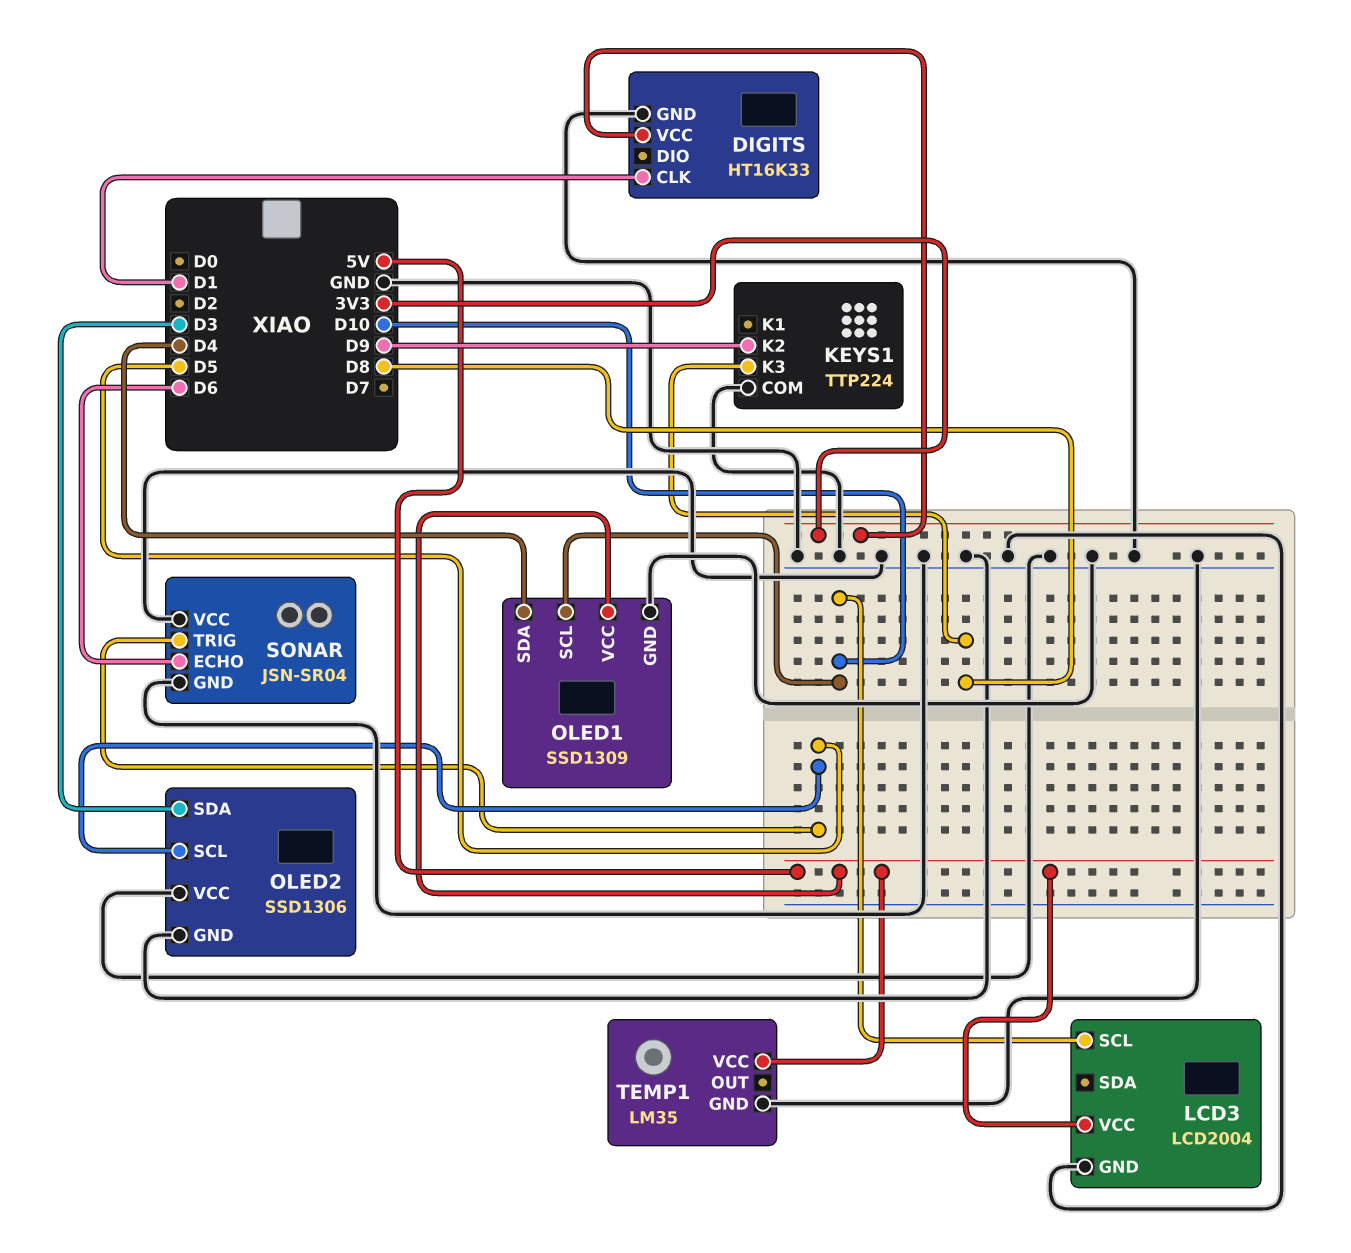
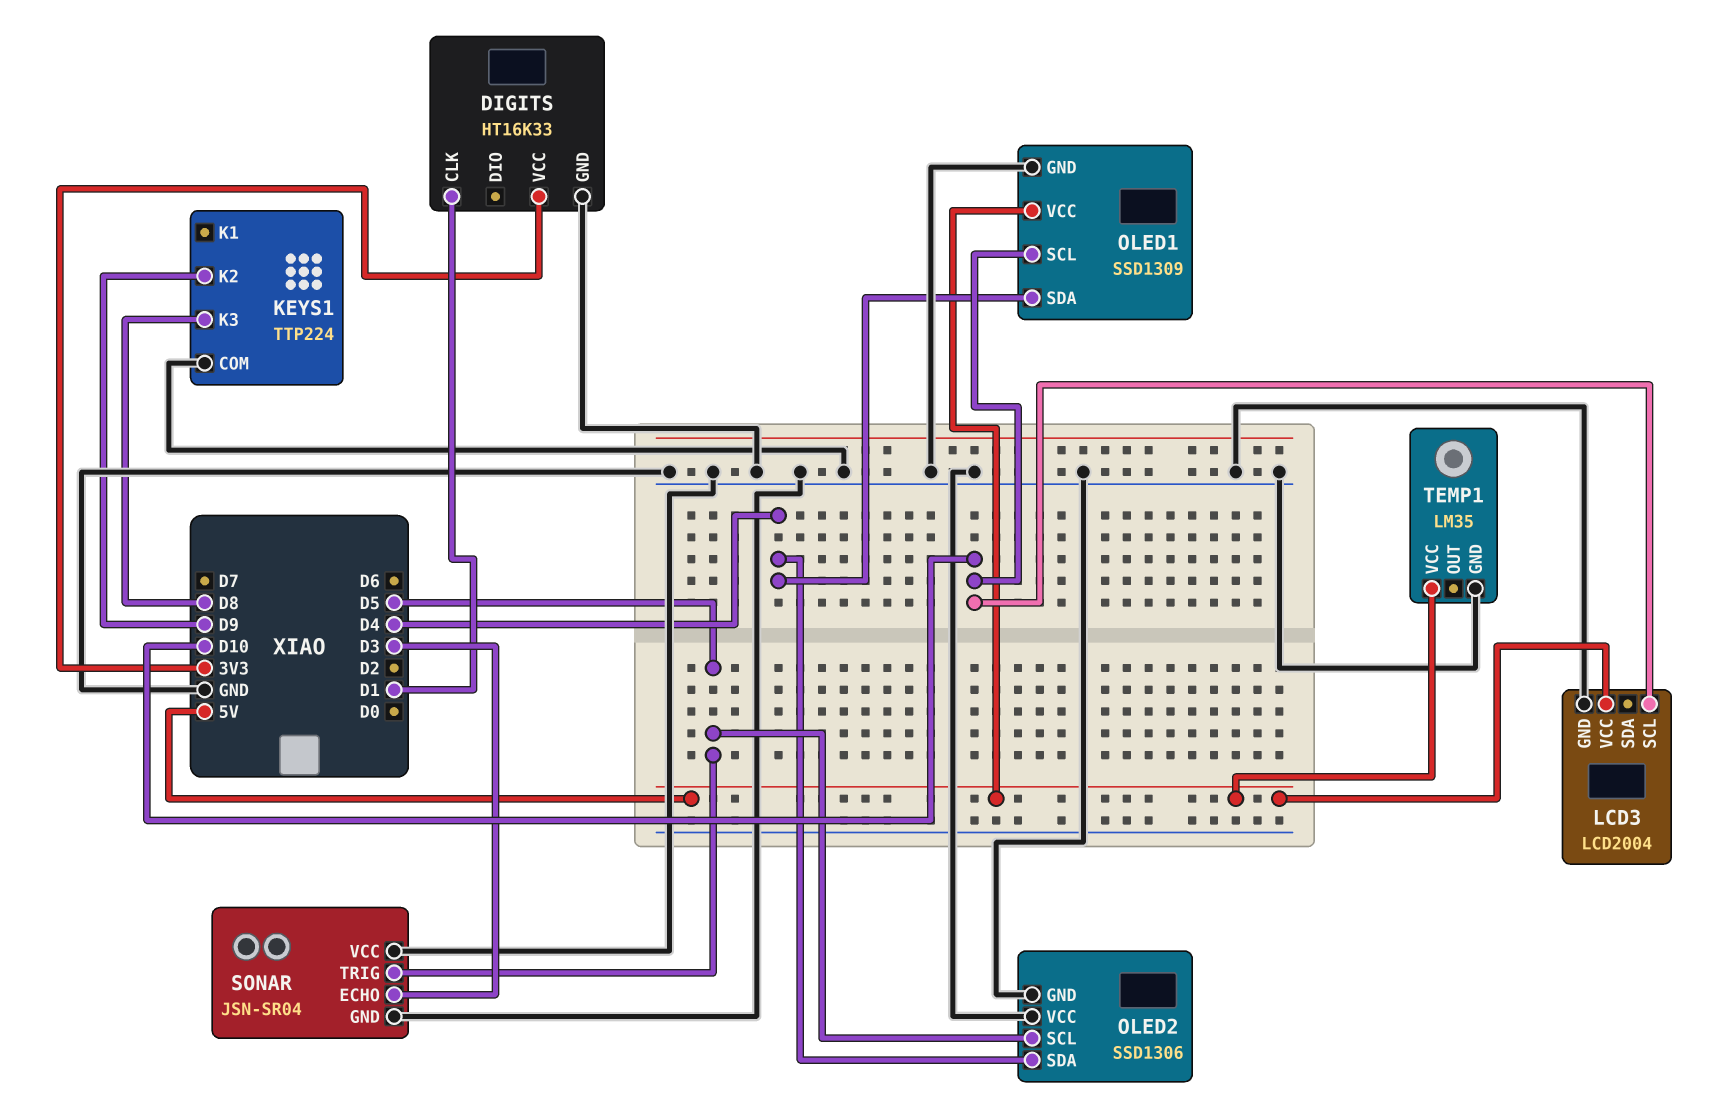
OLED2 pin SDA: D3 -> D4
SONAR pin ECHO: D6 -> D3

